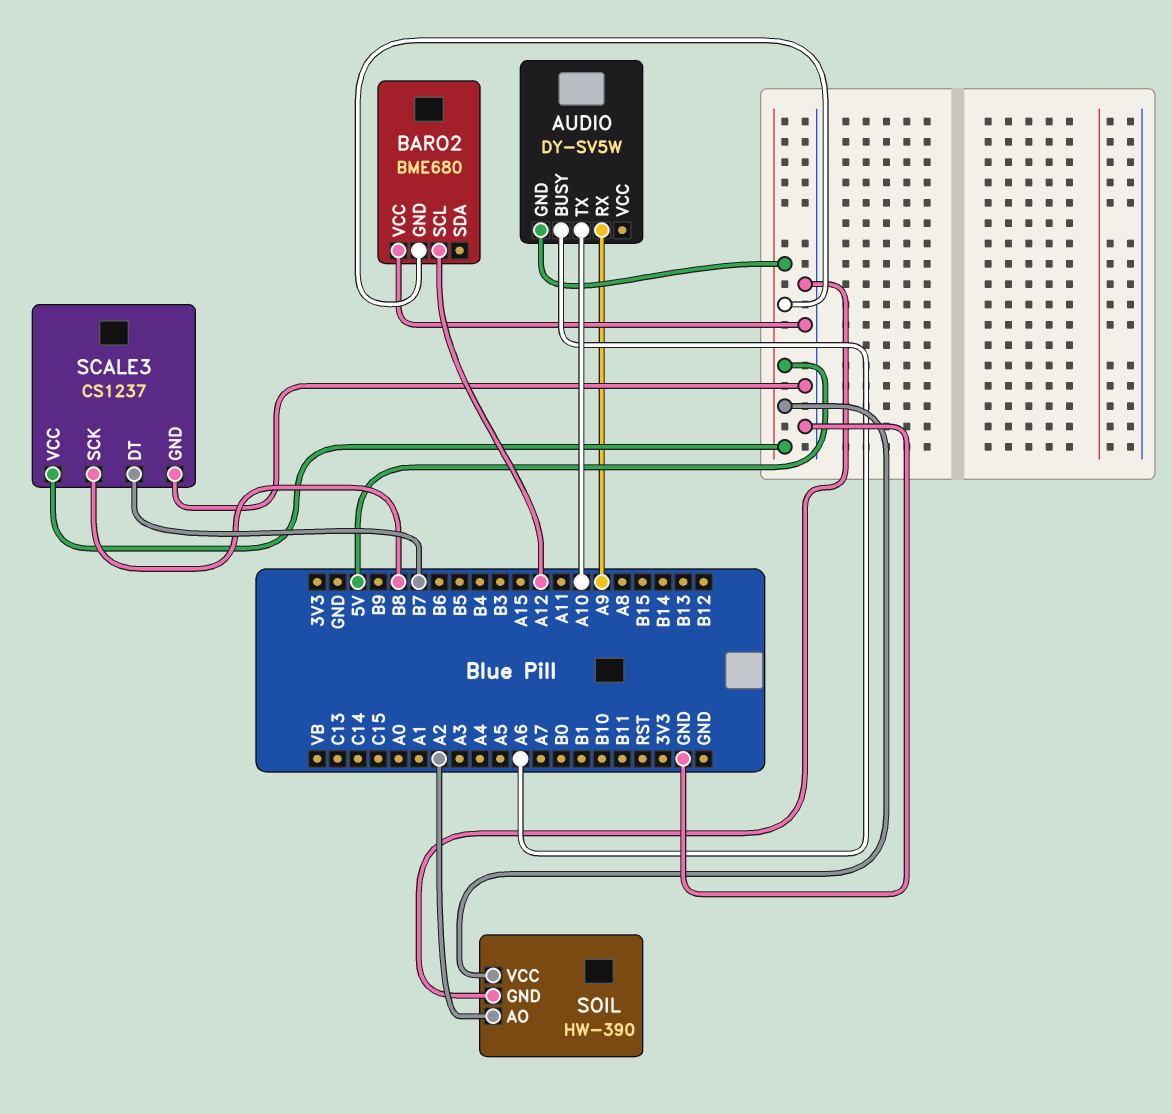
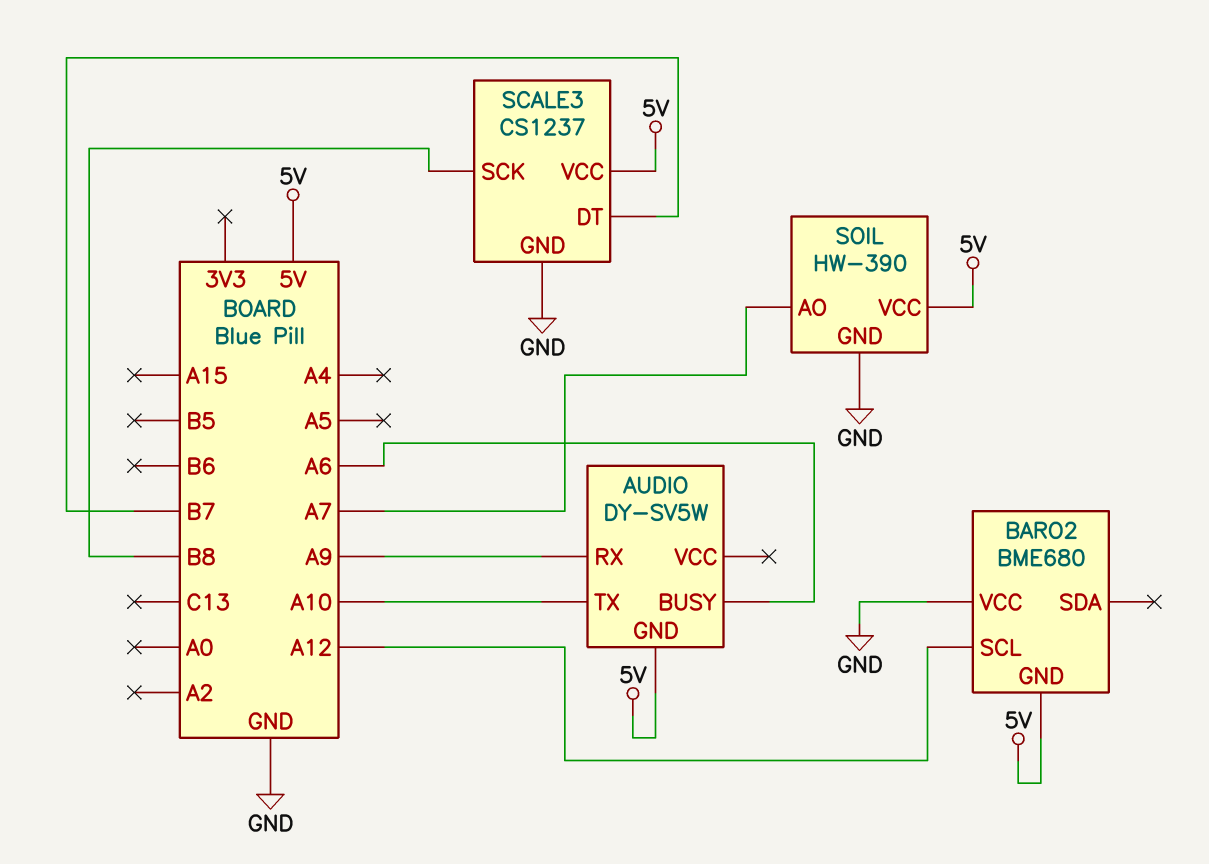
SOIL pin AO: A2 -> A7

